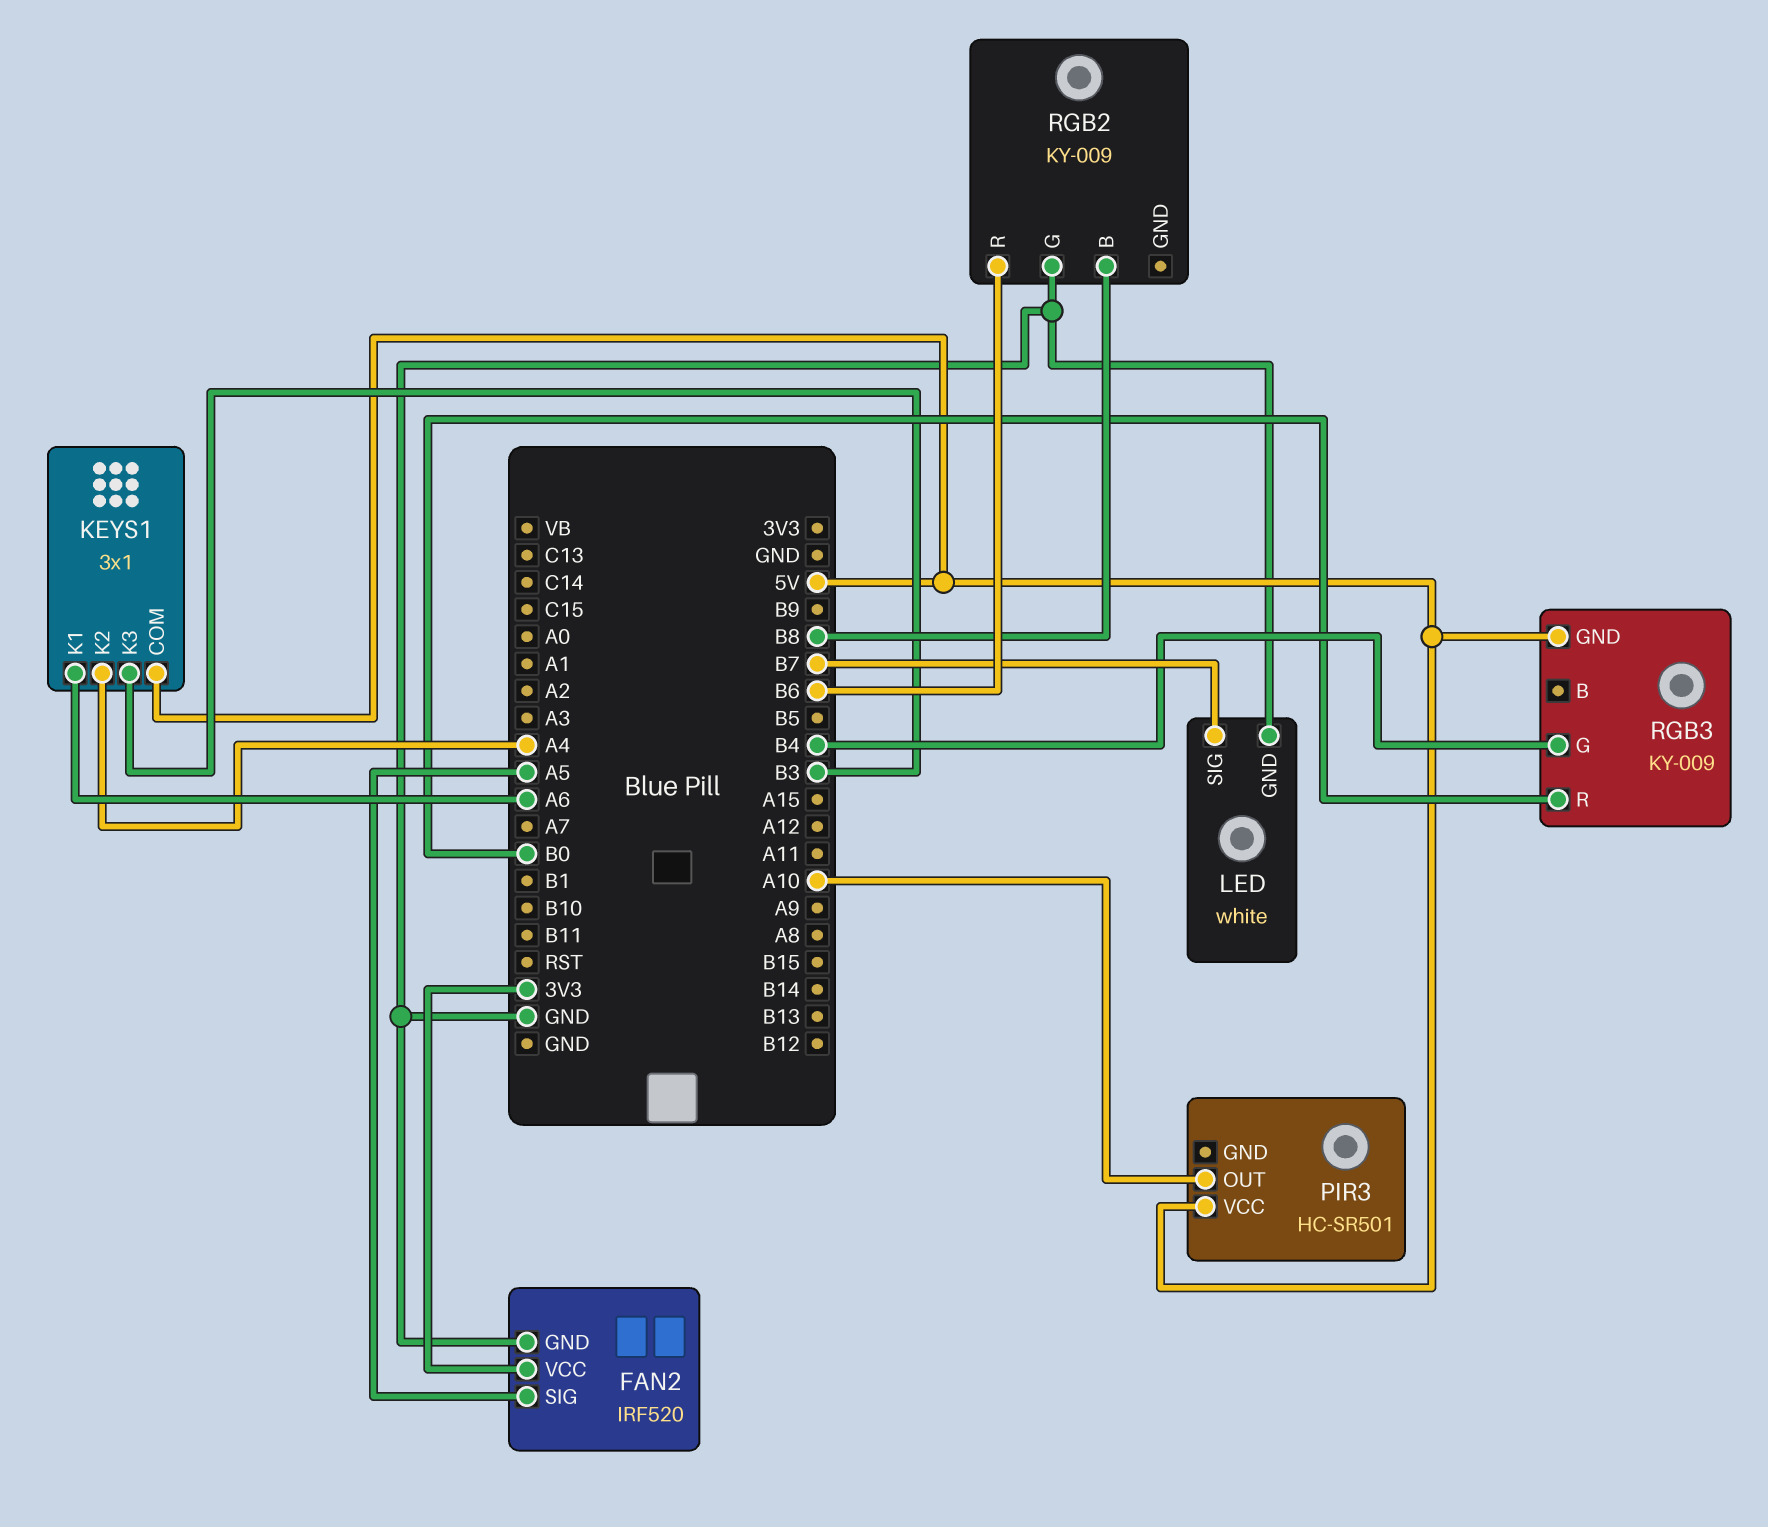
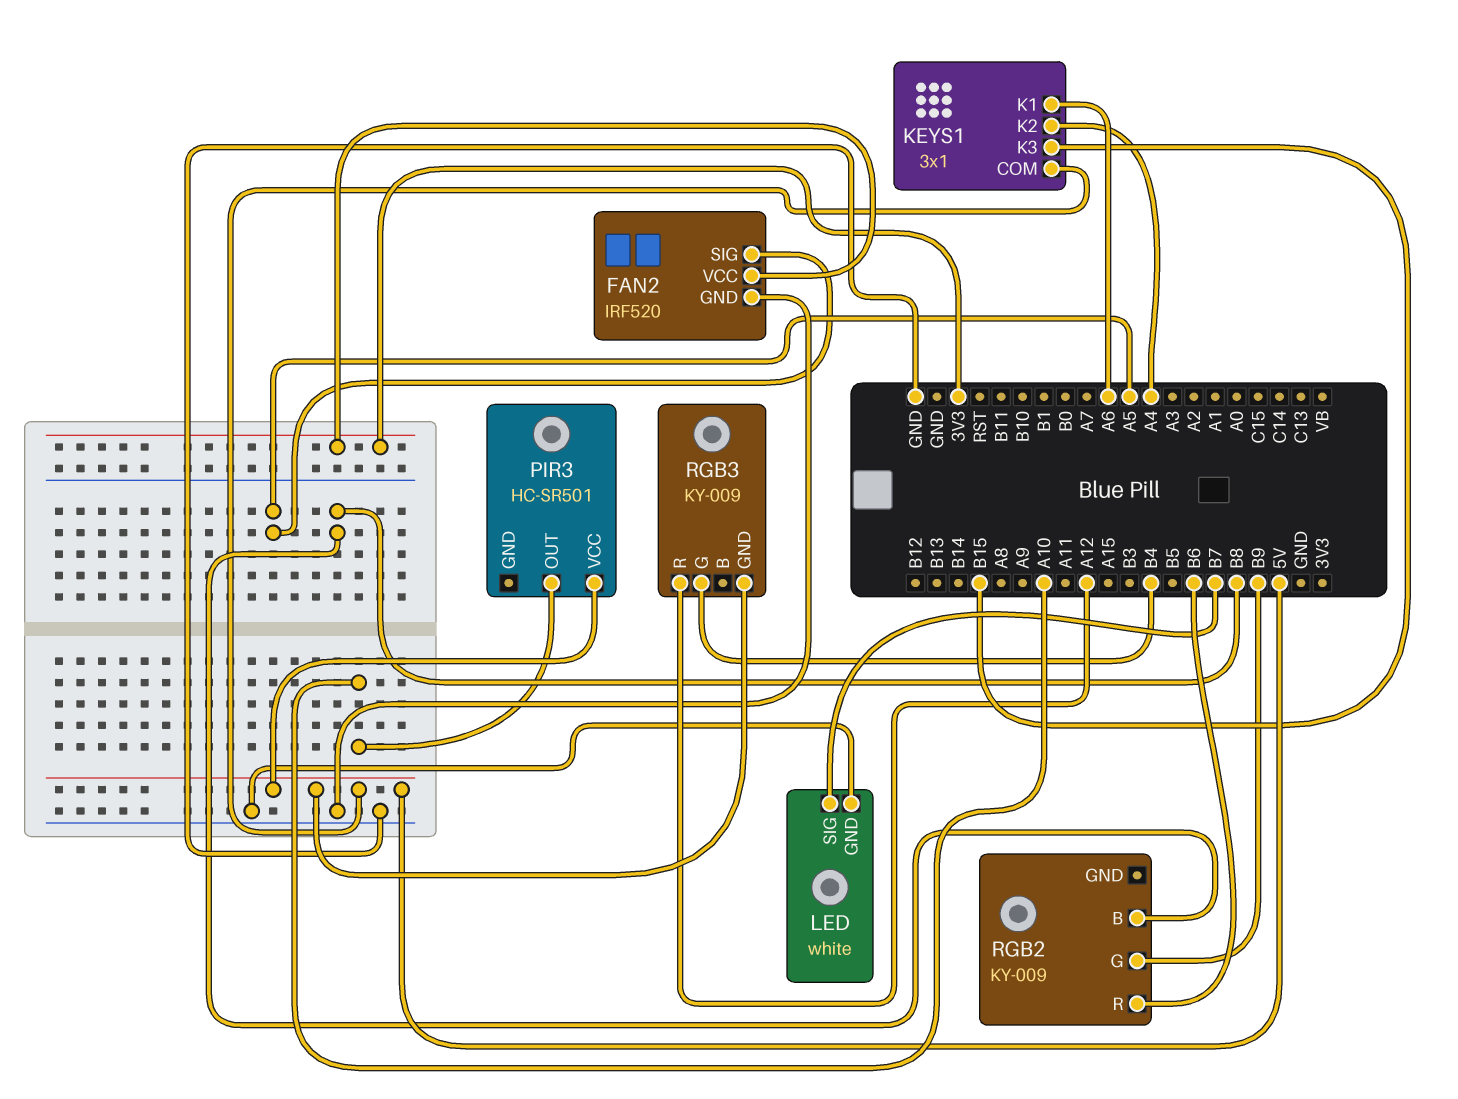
KEYS1 pin K3: B3 -> B15
RGB2 pin G: GND -> B9
RGB3 pin R: B0 -> A12

